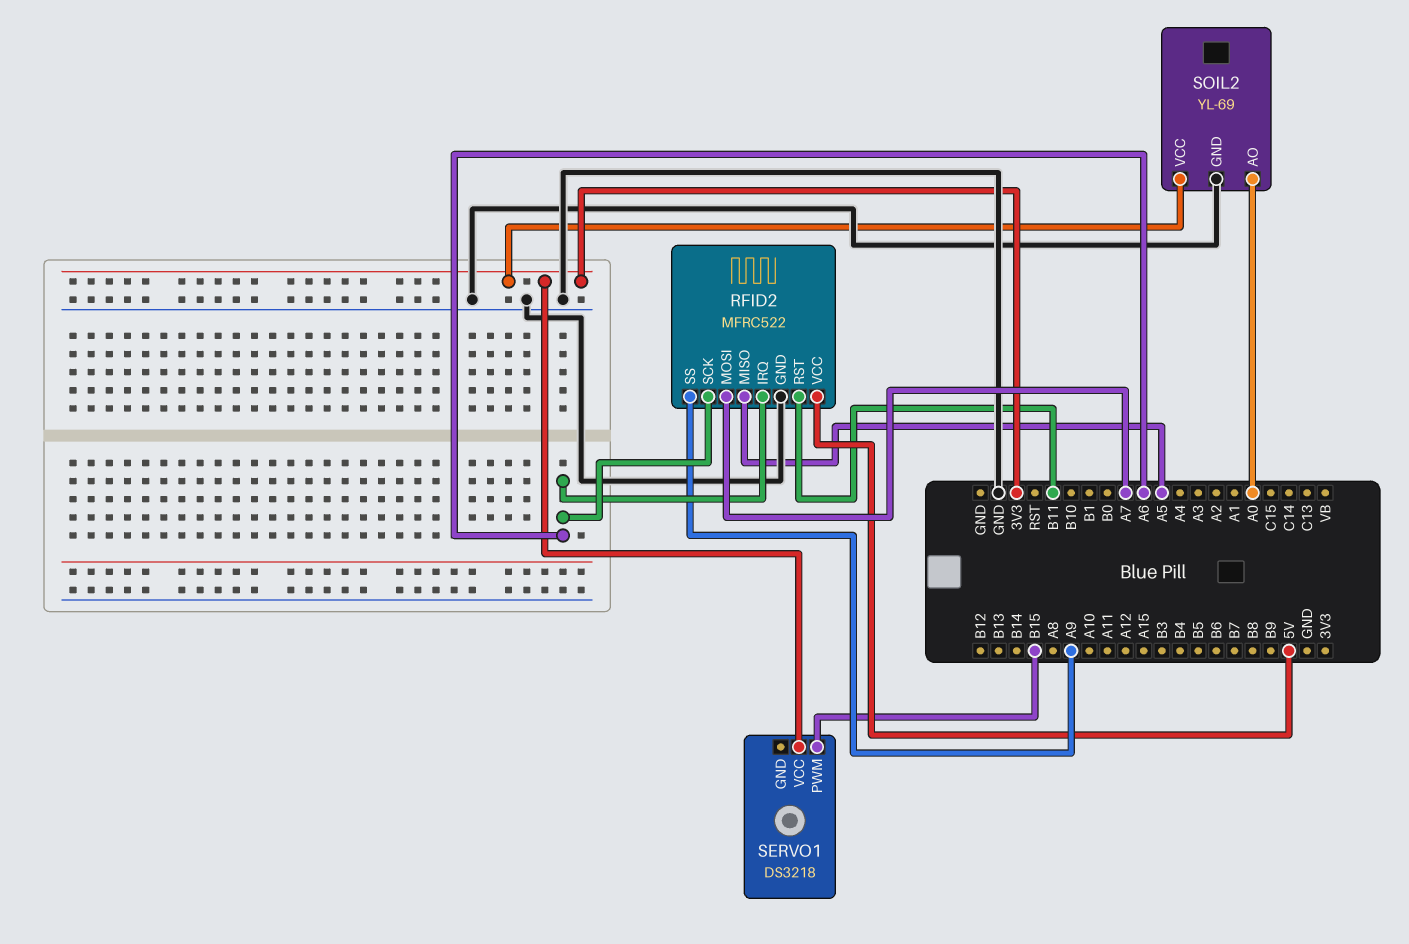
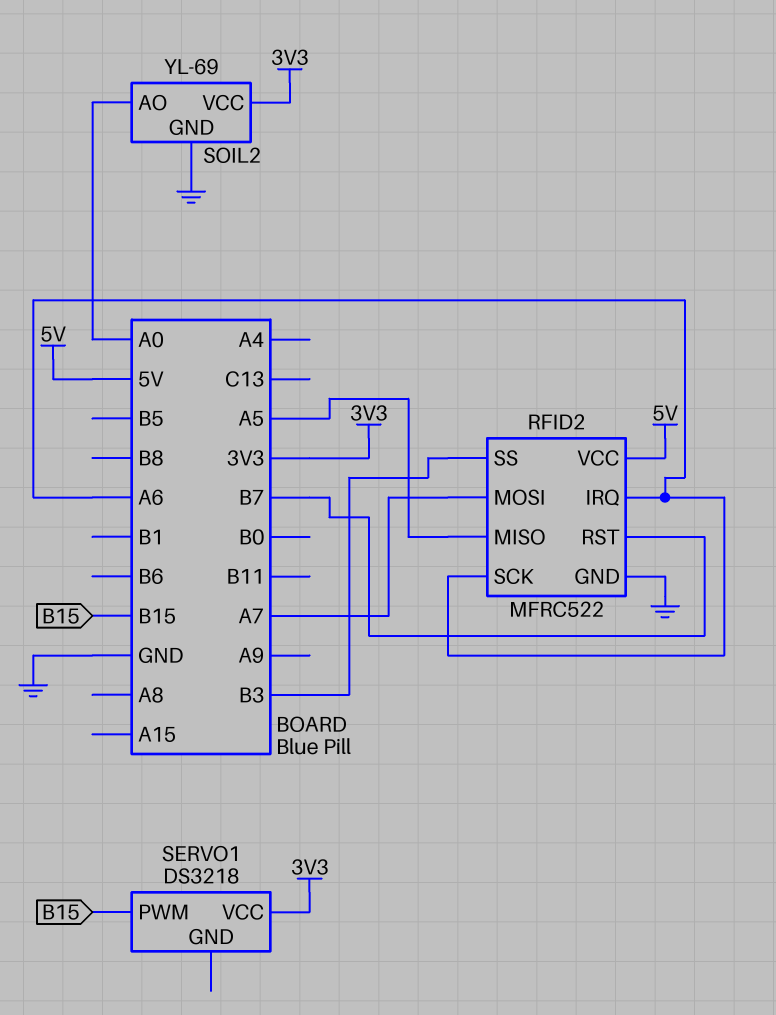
RFID2 pin RST: B11 -> B7
RFID2 pin SS: A9 -> B3

